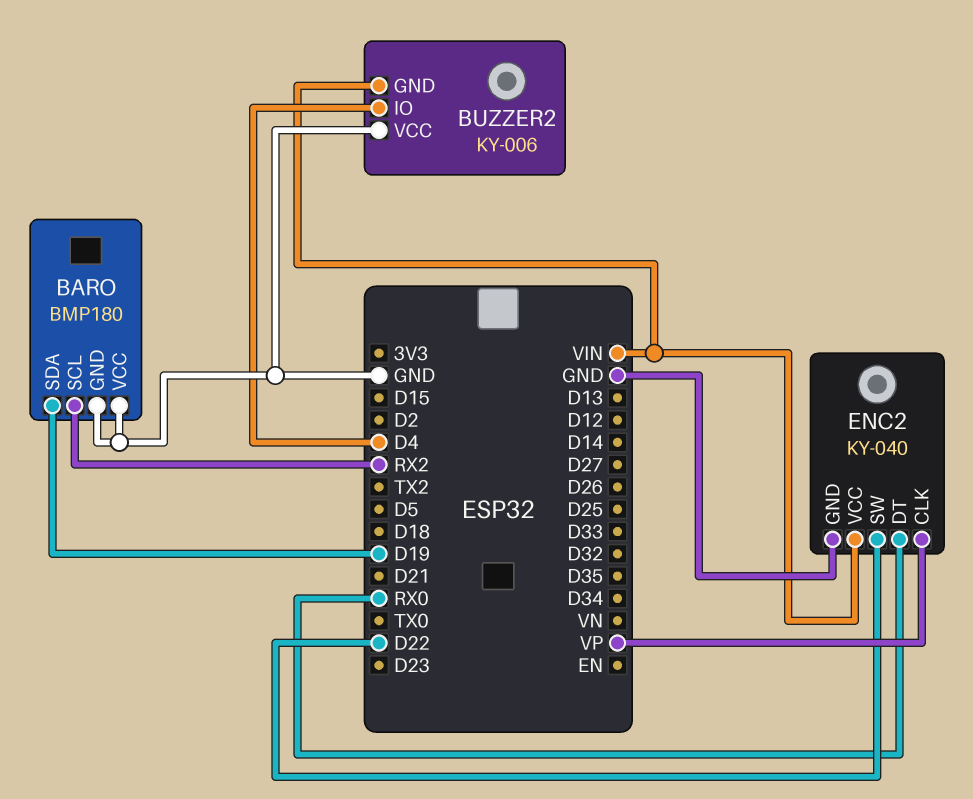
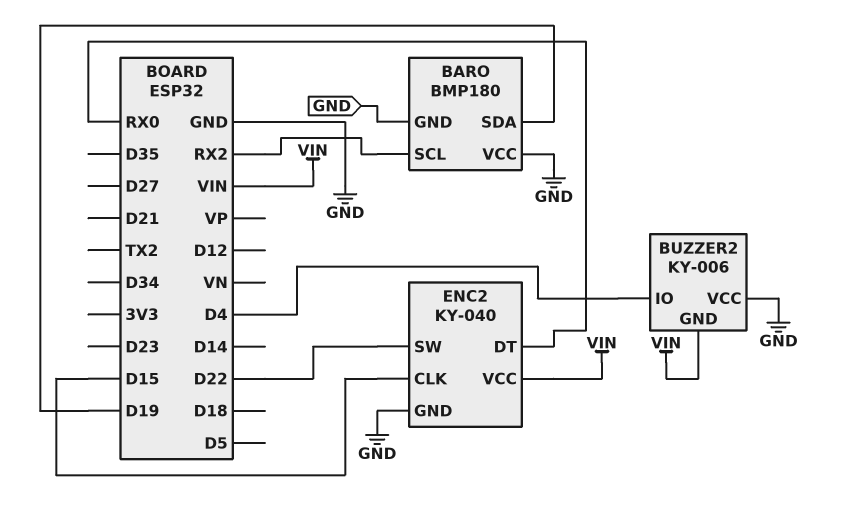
ENC2 pin CLK: VP -> D15

